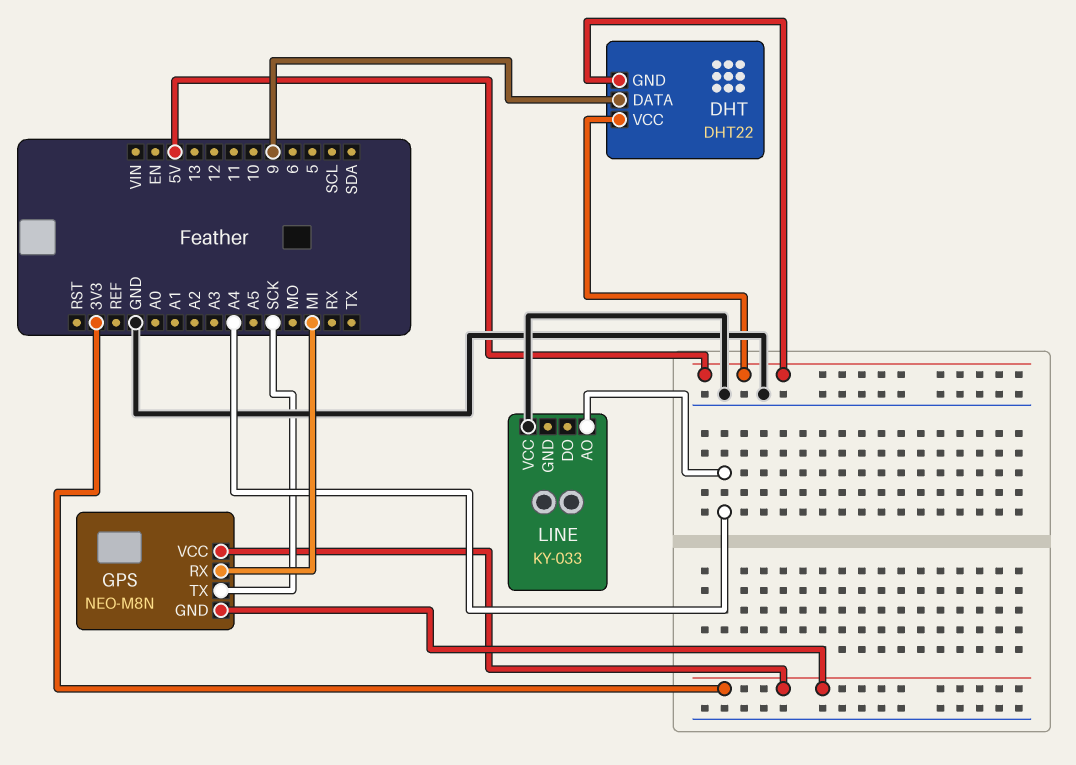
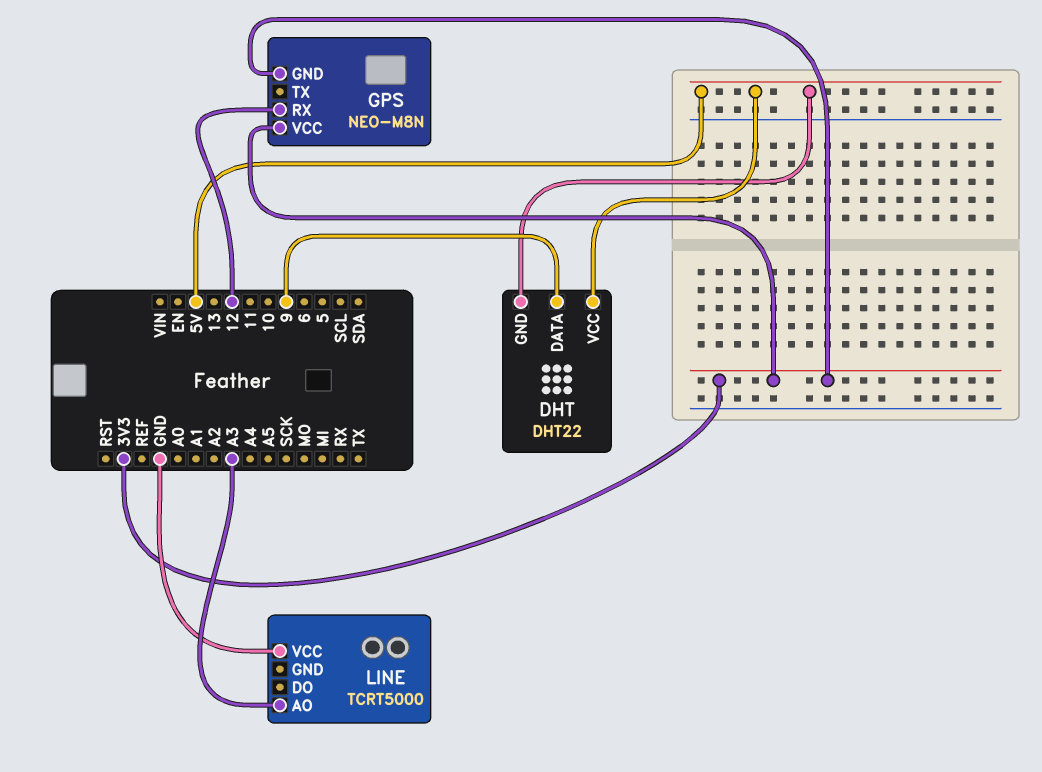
GPS pin RX: MI -> 12
GPS pin TX: SCK -> none
LINE: KY-033 -> TCRT5000
LINE pin AO: A4 -> A3

